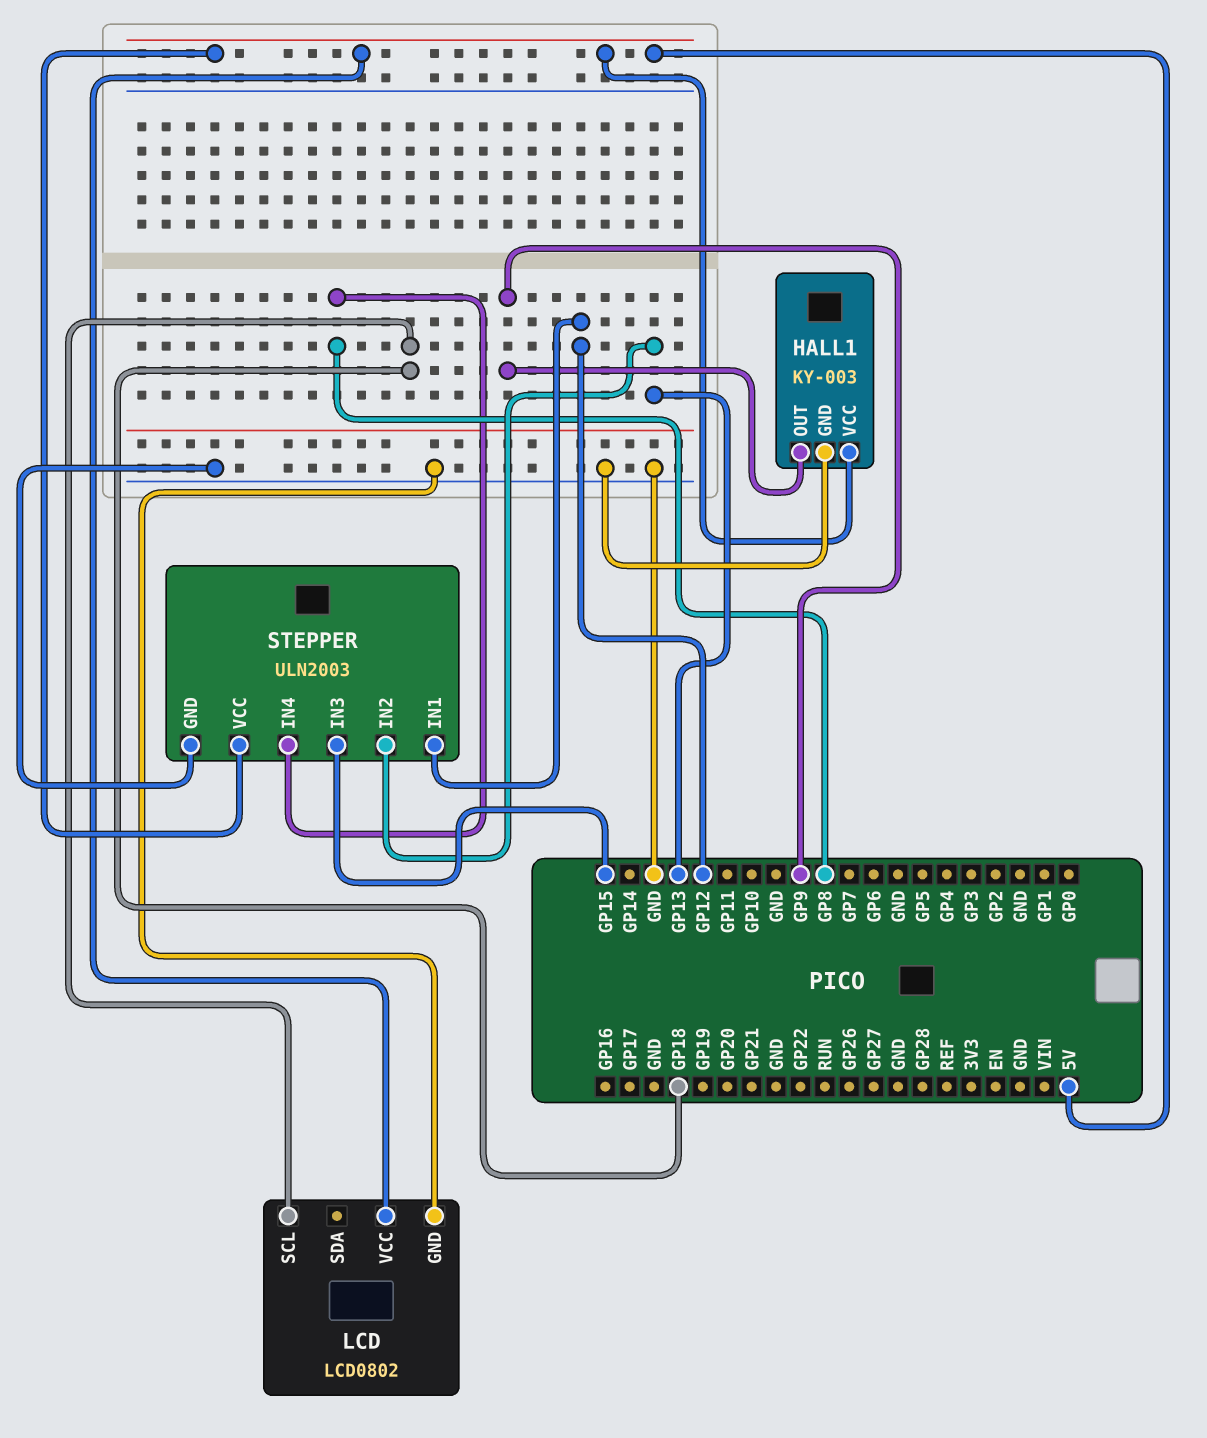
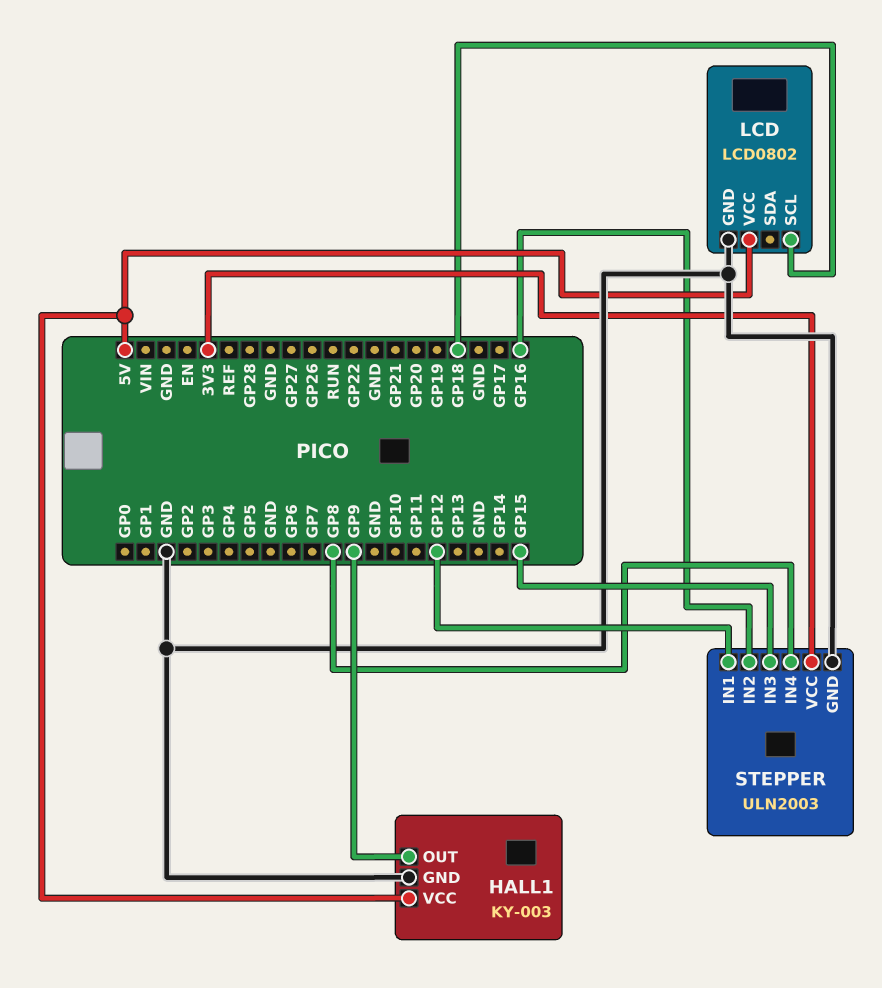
STEPPER pin IN2: GP13 -> GP16
STEPPER pin VCC: 5V -> 3V3

